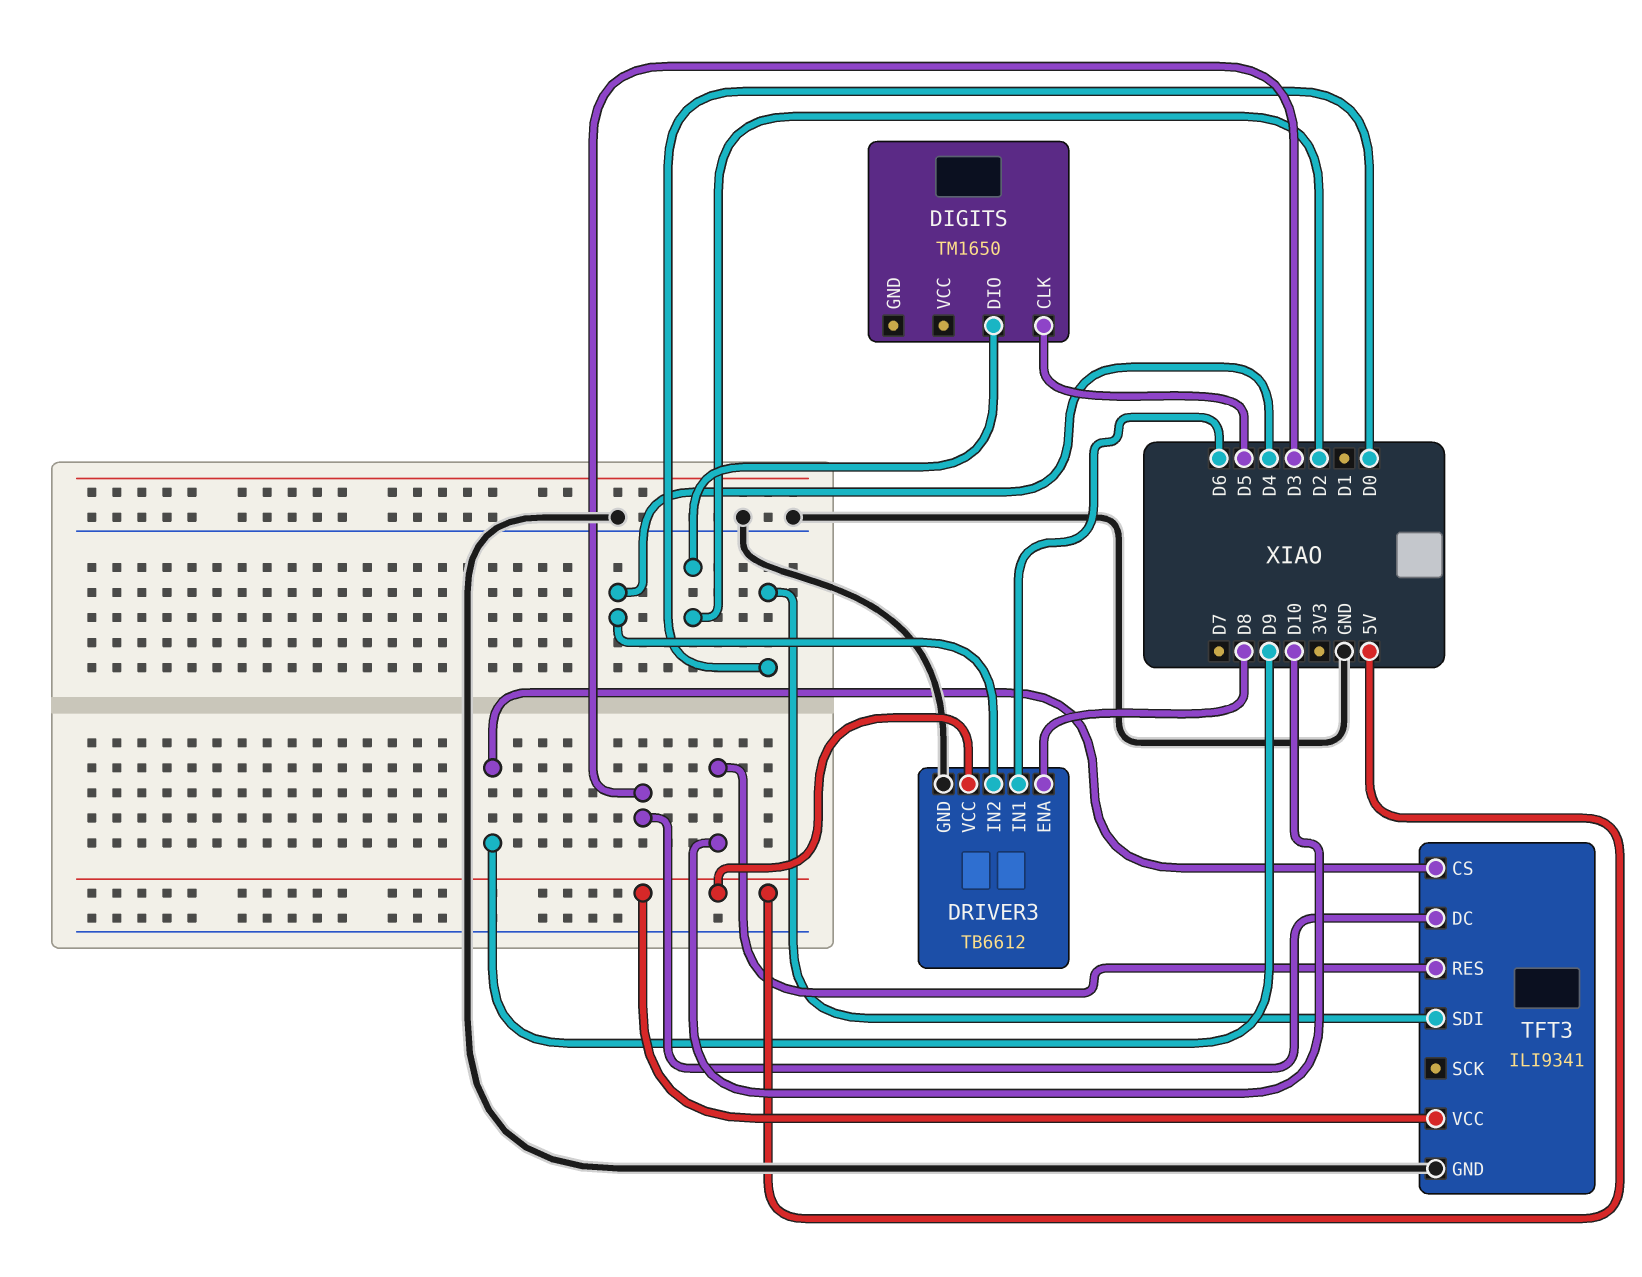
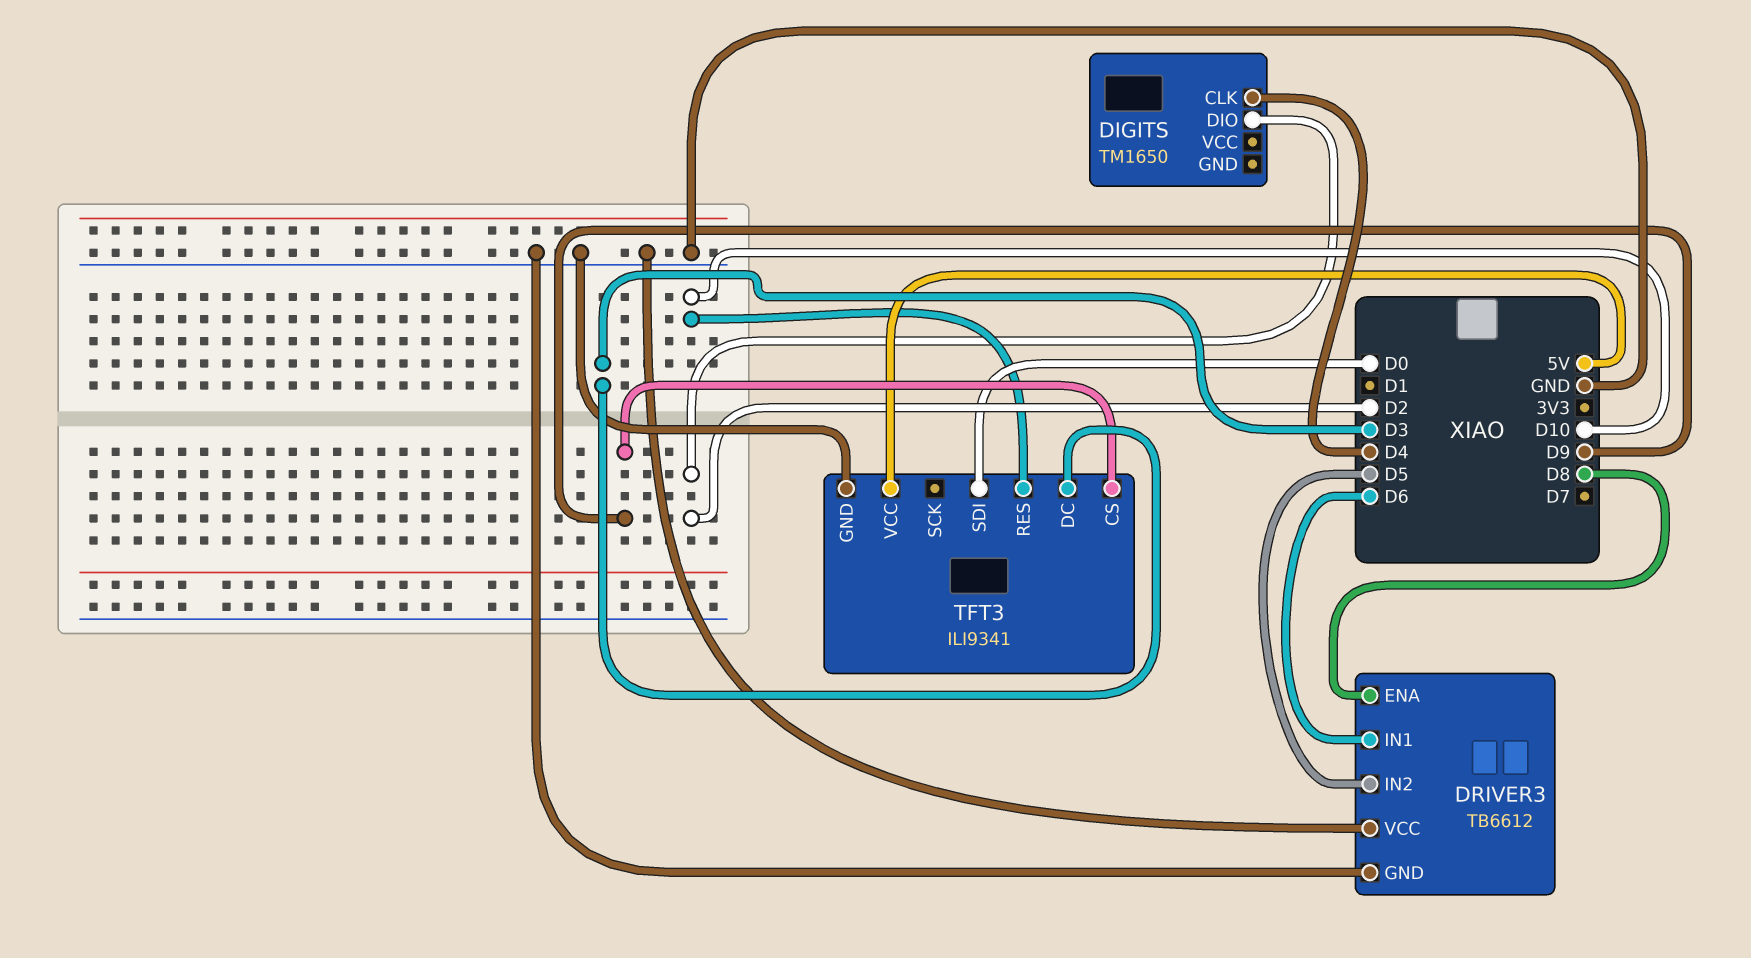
DIGITS pin CLK: D5 -> D4
DRIVER3 pin IN2: D4 -> D5
DRIVER3 pin VCC: 5V -> GND

